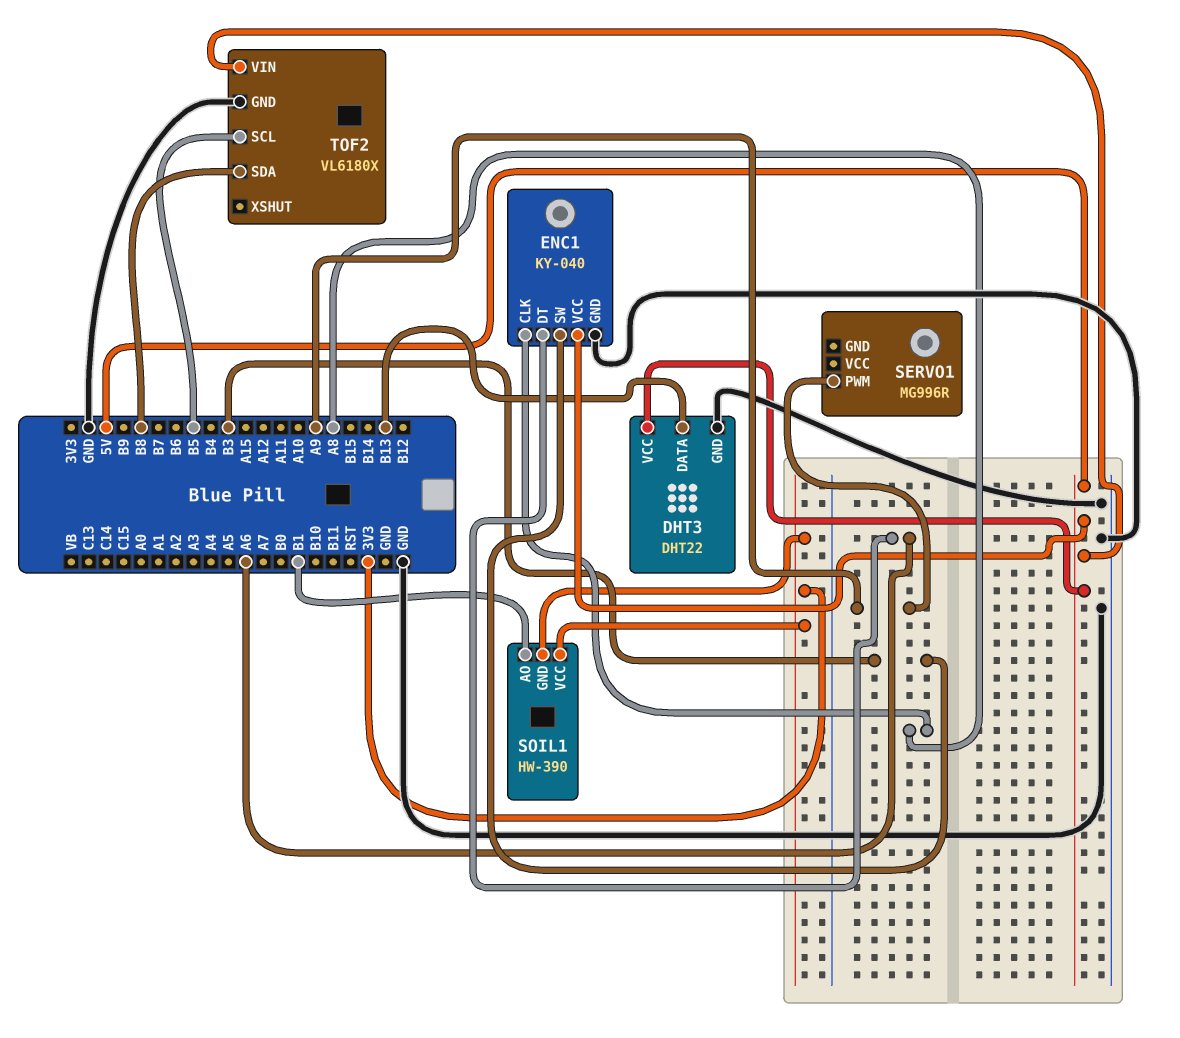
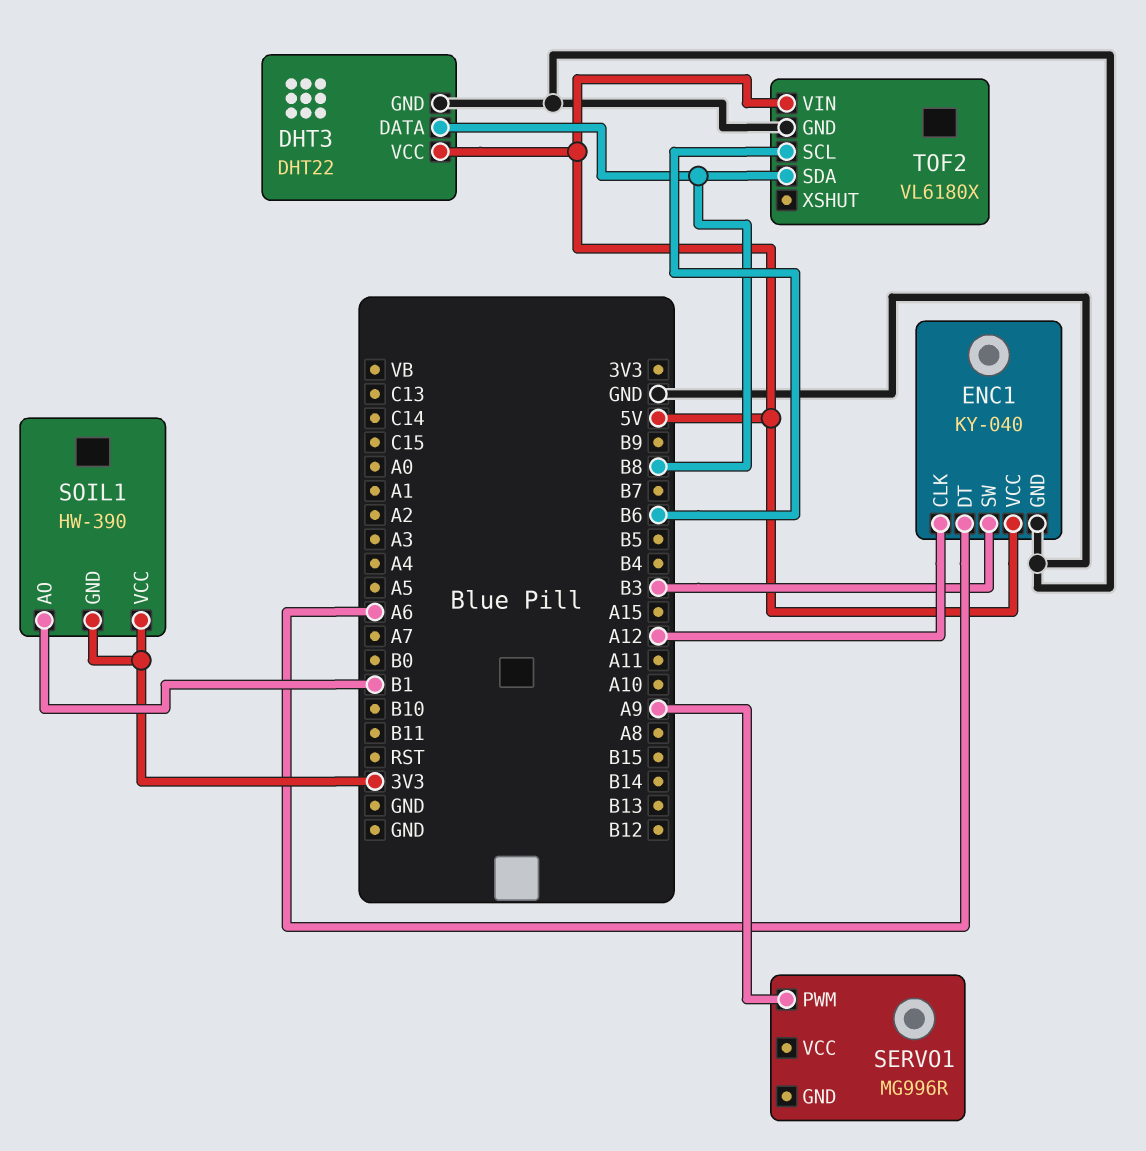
DHT3 pin DATA: B13 -> B8
ENC1 pin CLK: A8 -> A12
TOF2 pin SCL: B5 -> B6

